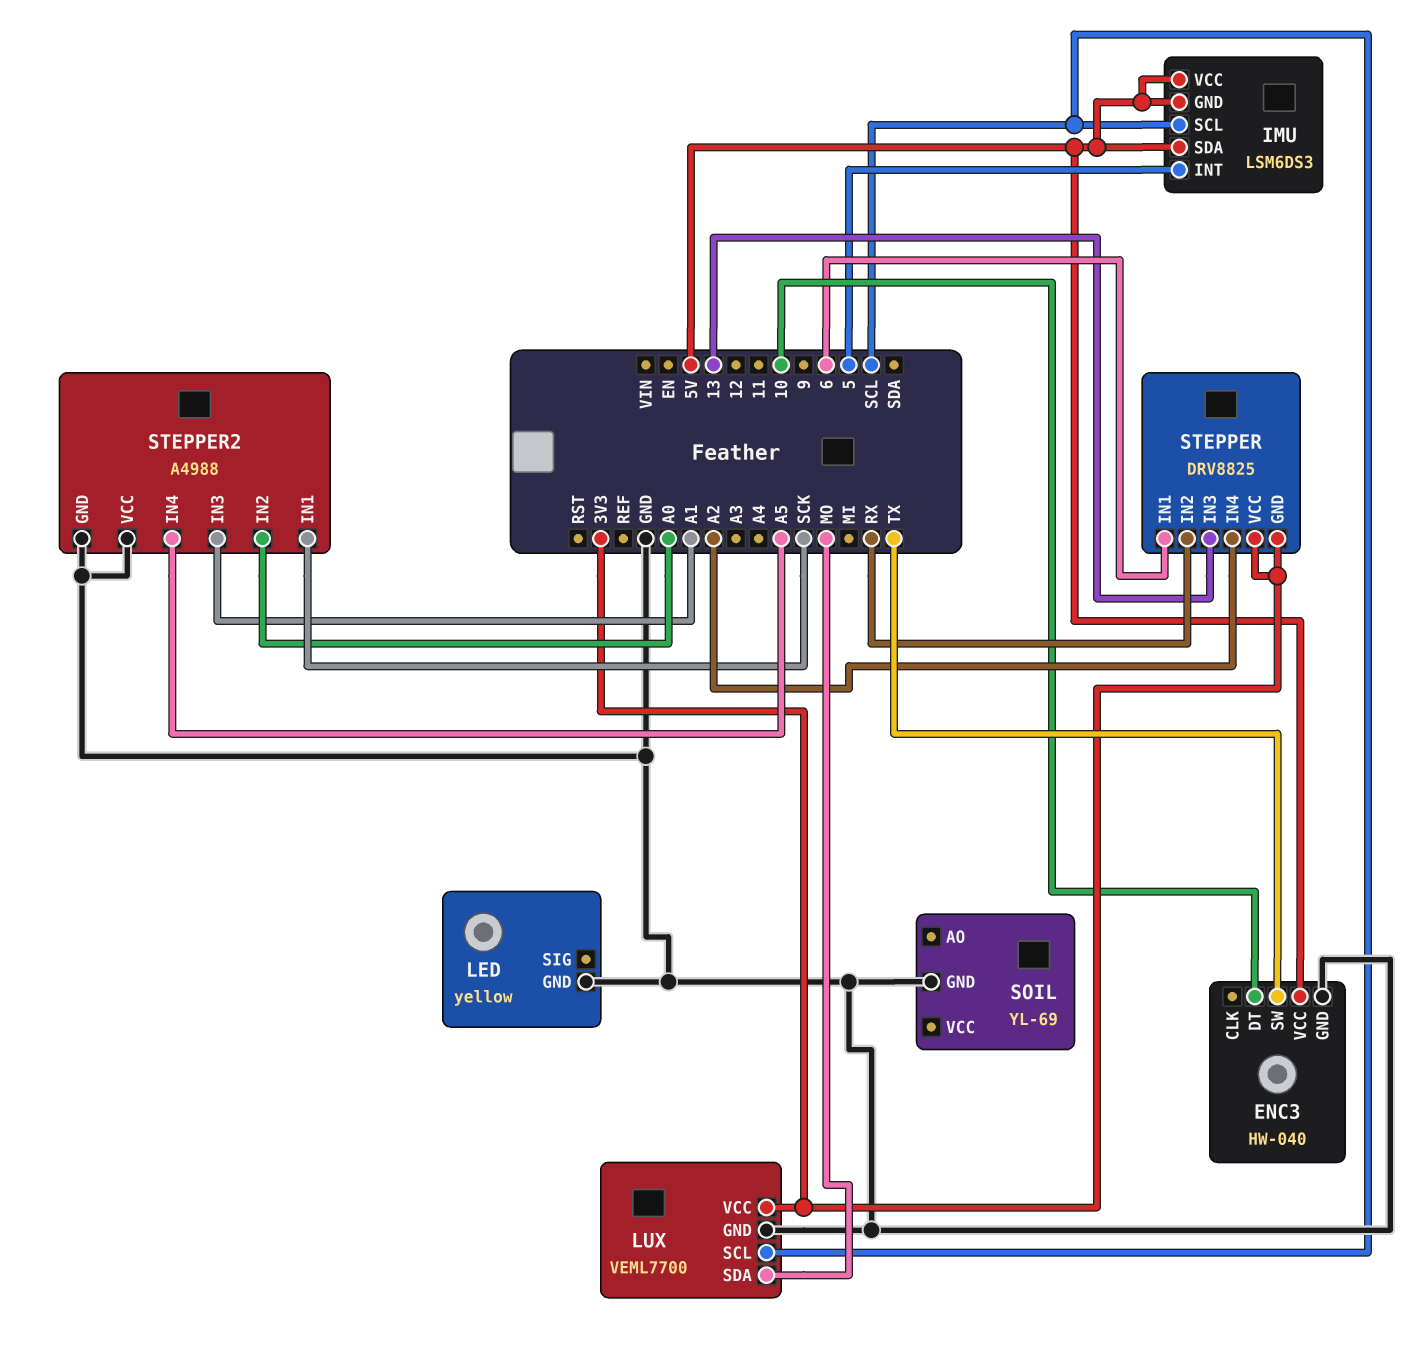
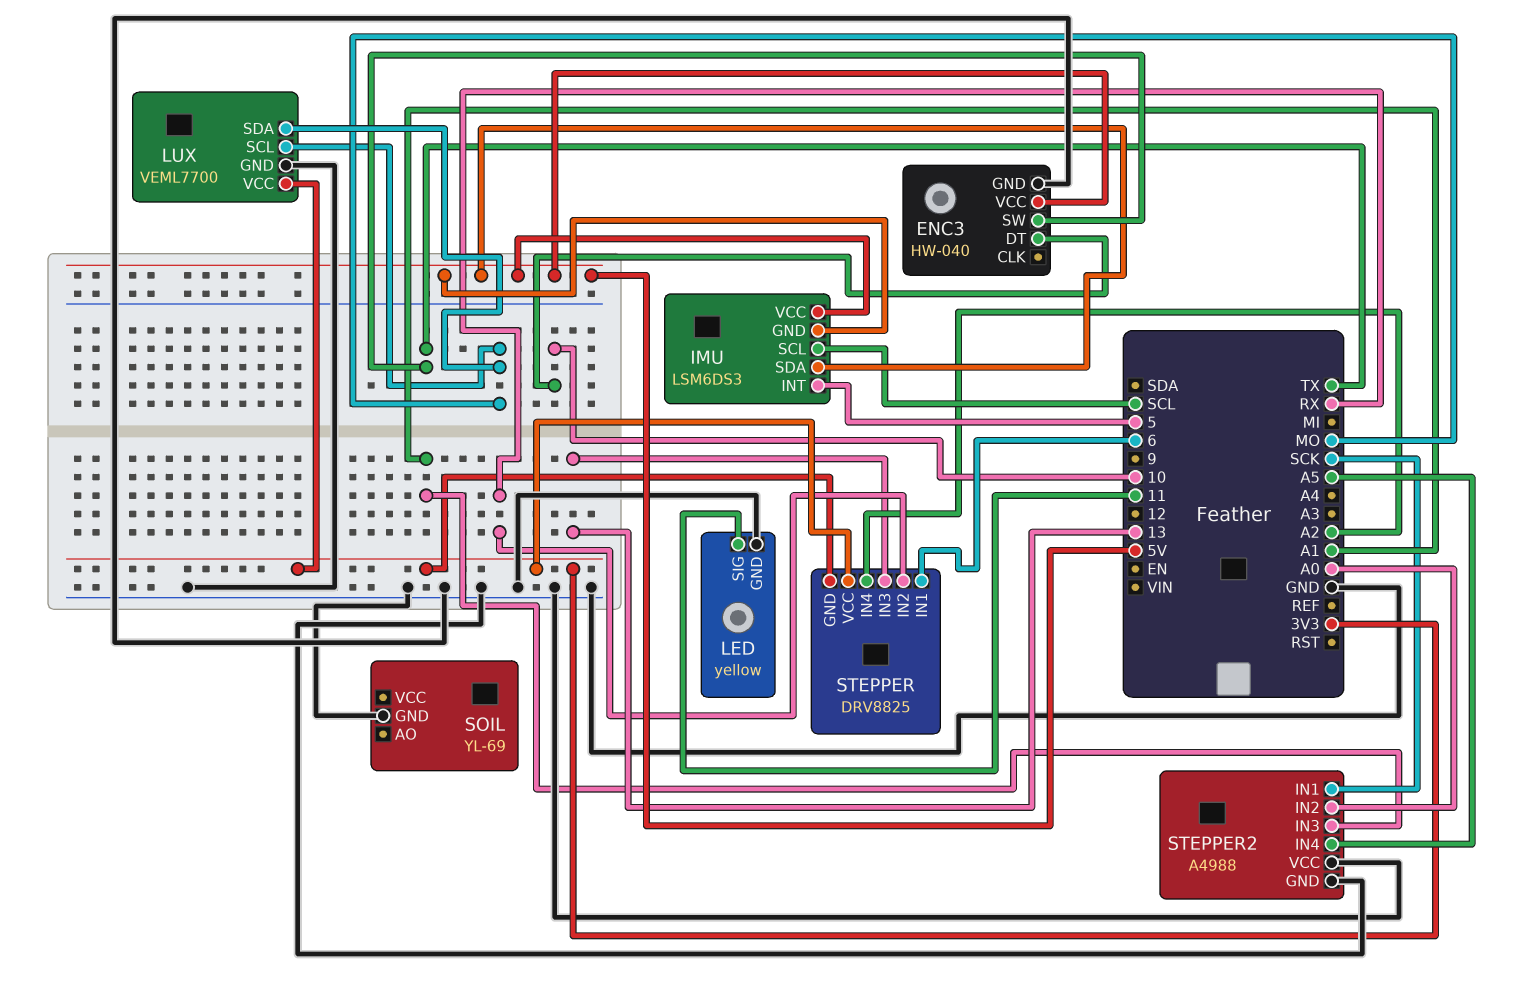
LED pin SIG: none -> 11
LUX pin SCL: SCL -> MO

